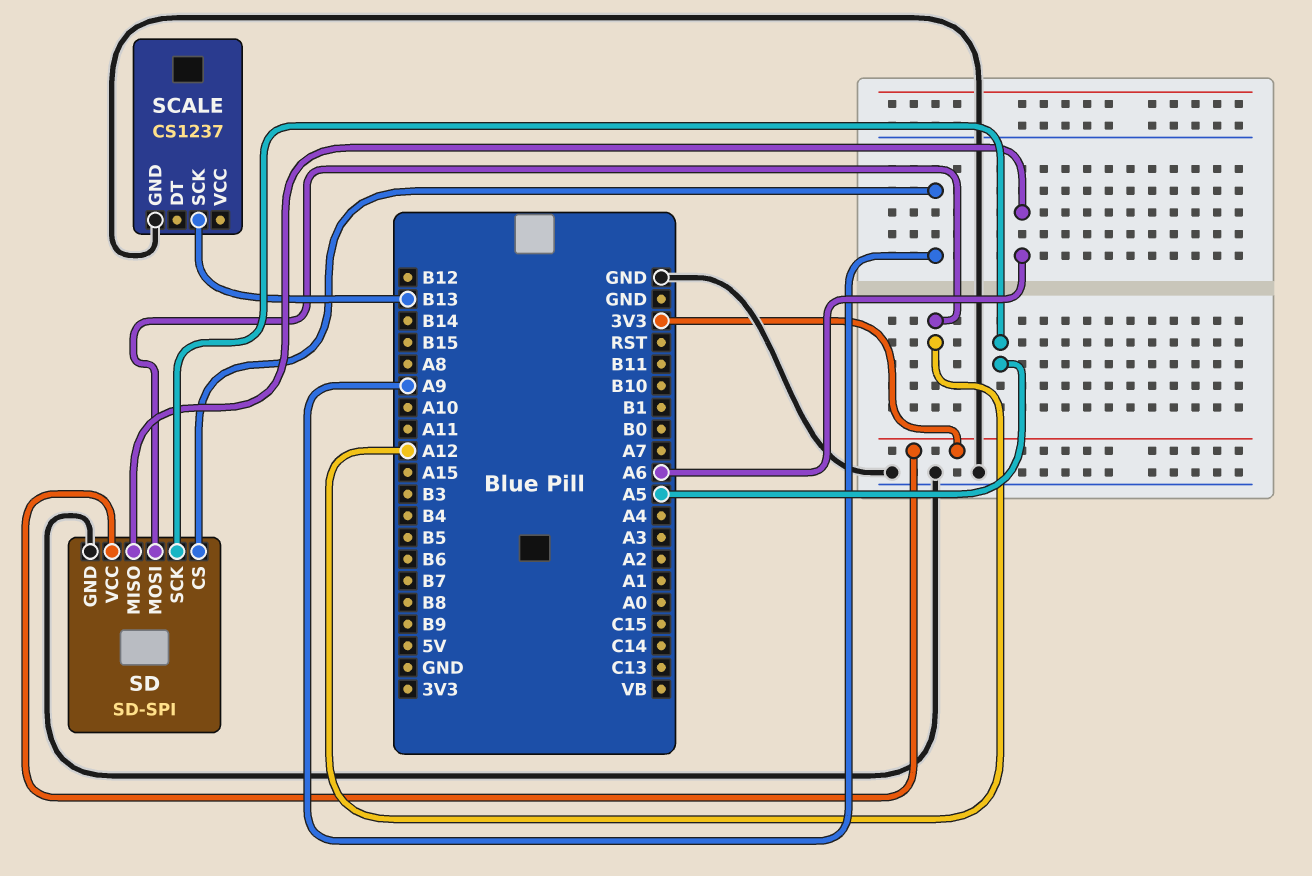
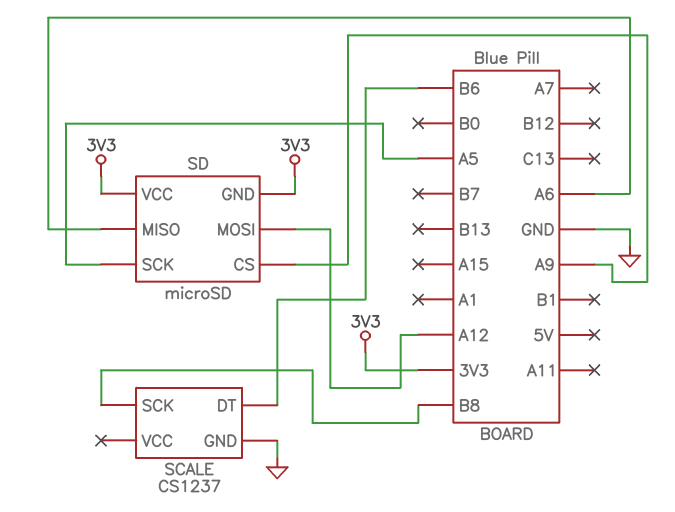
SCALE pin DT: none -> B6
SCALE pin SCK: B13 -> B8
SD: SD-SPI -> microSD
SD pin GND: GND -> 3V3

